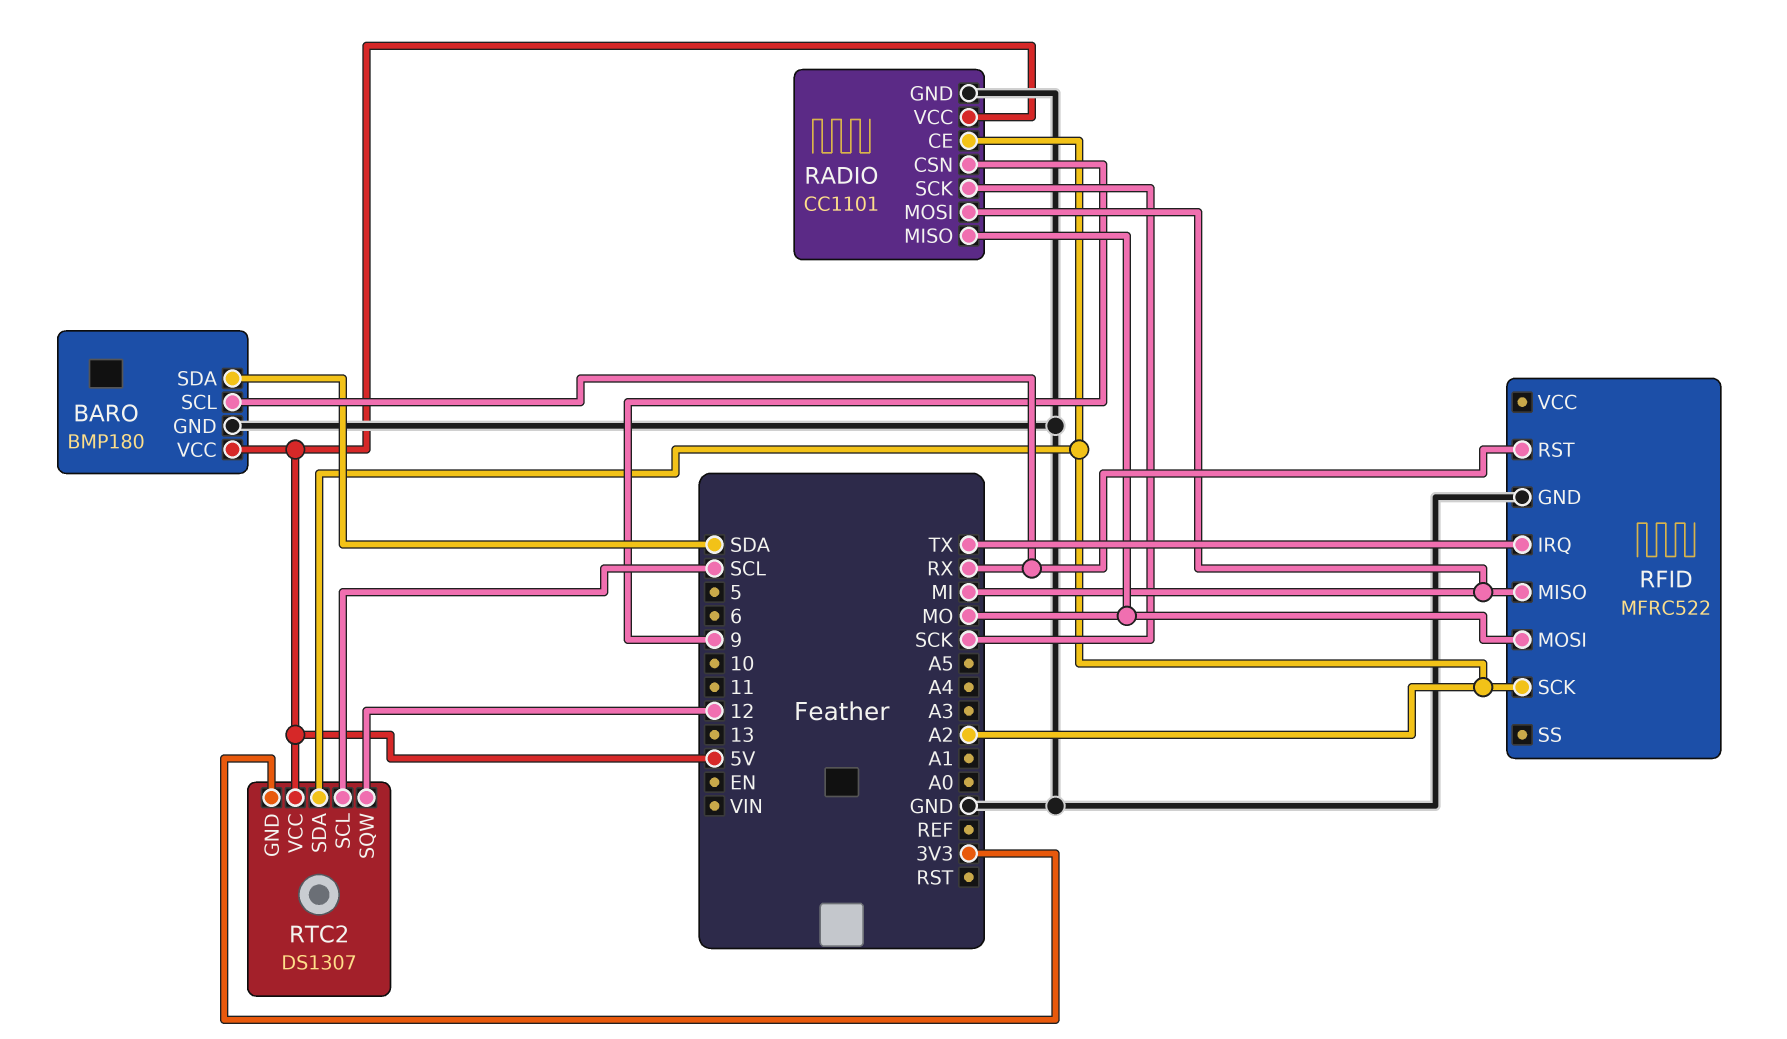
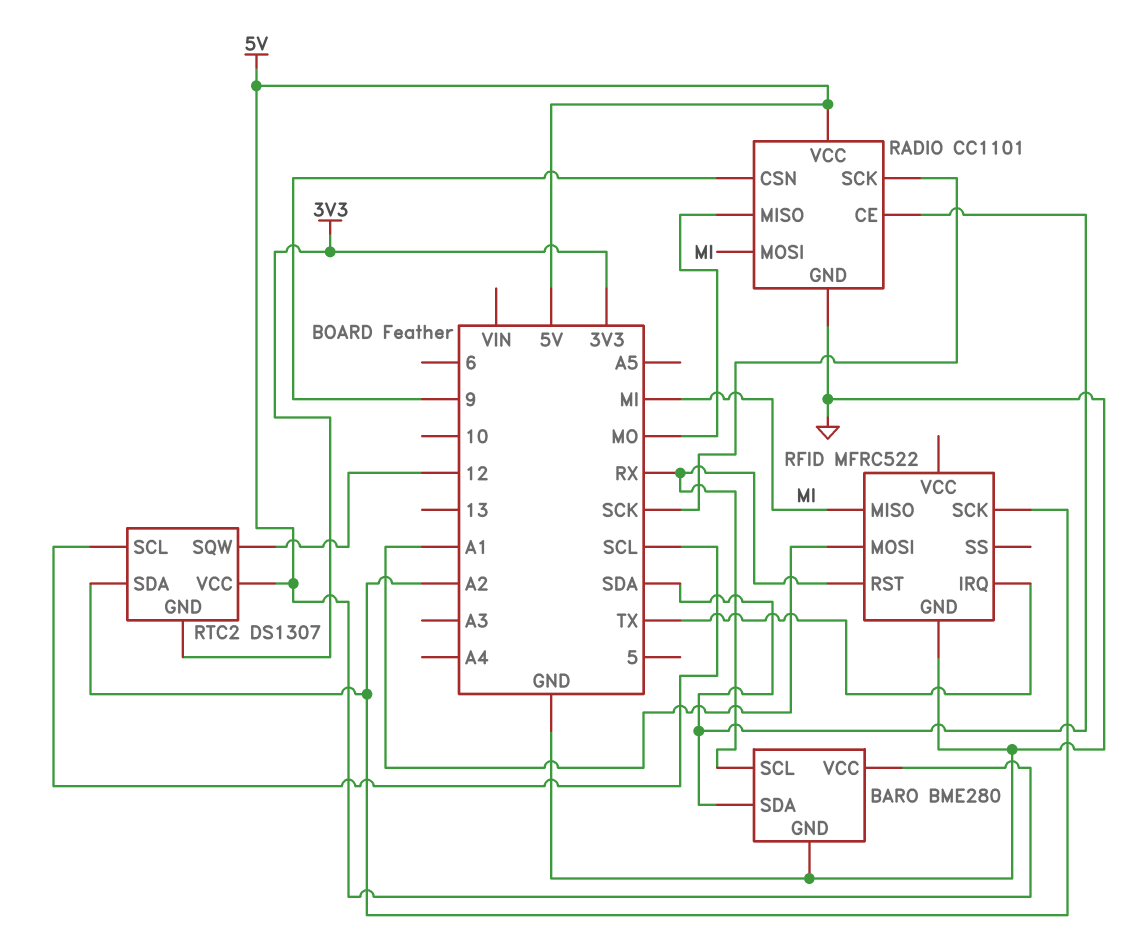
BARO: BMP180 -> BME280
RADIO pin CE: A2 -> SDA
RFID pin MOSI: MO -> A1

